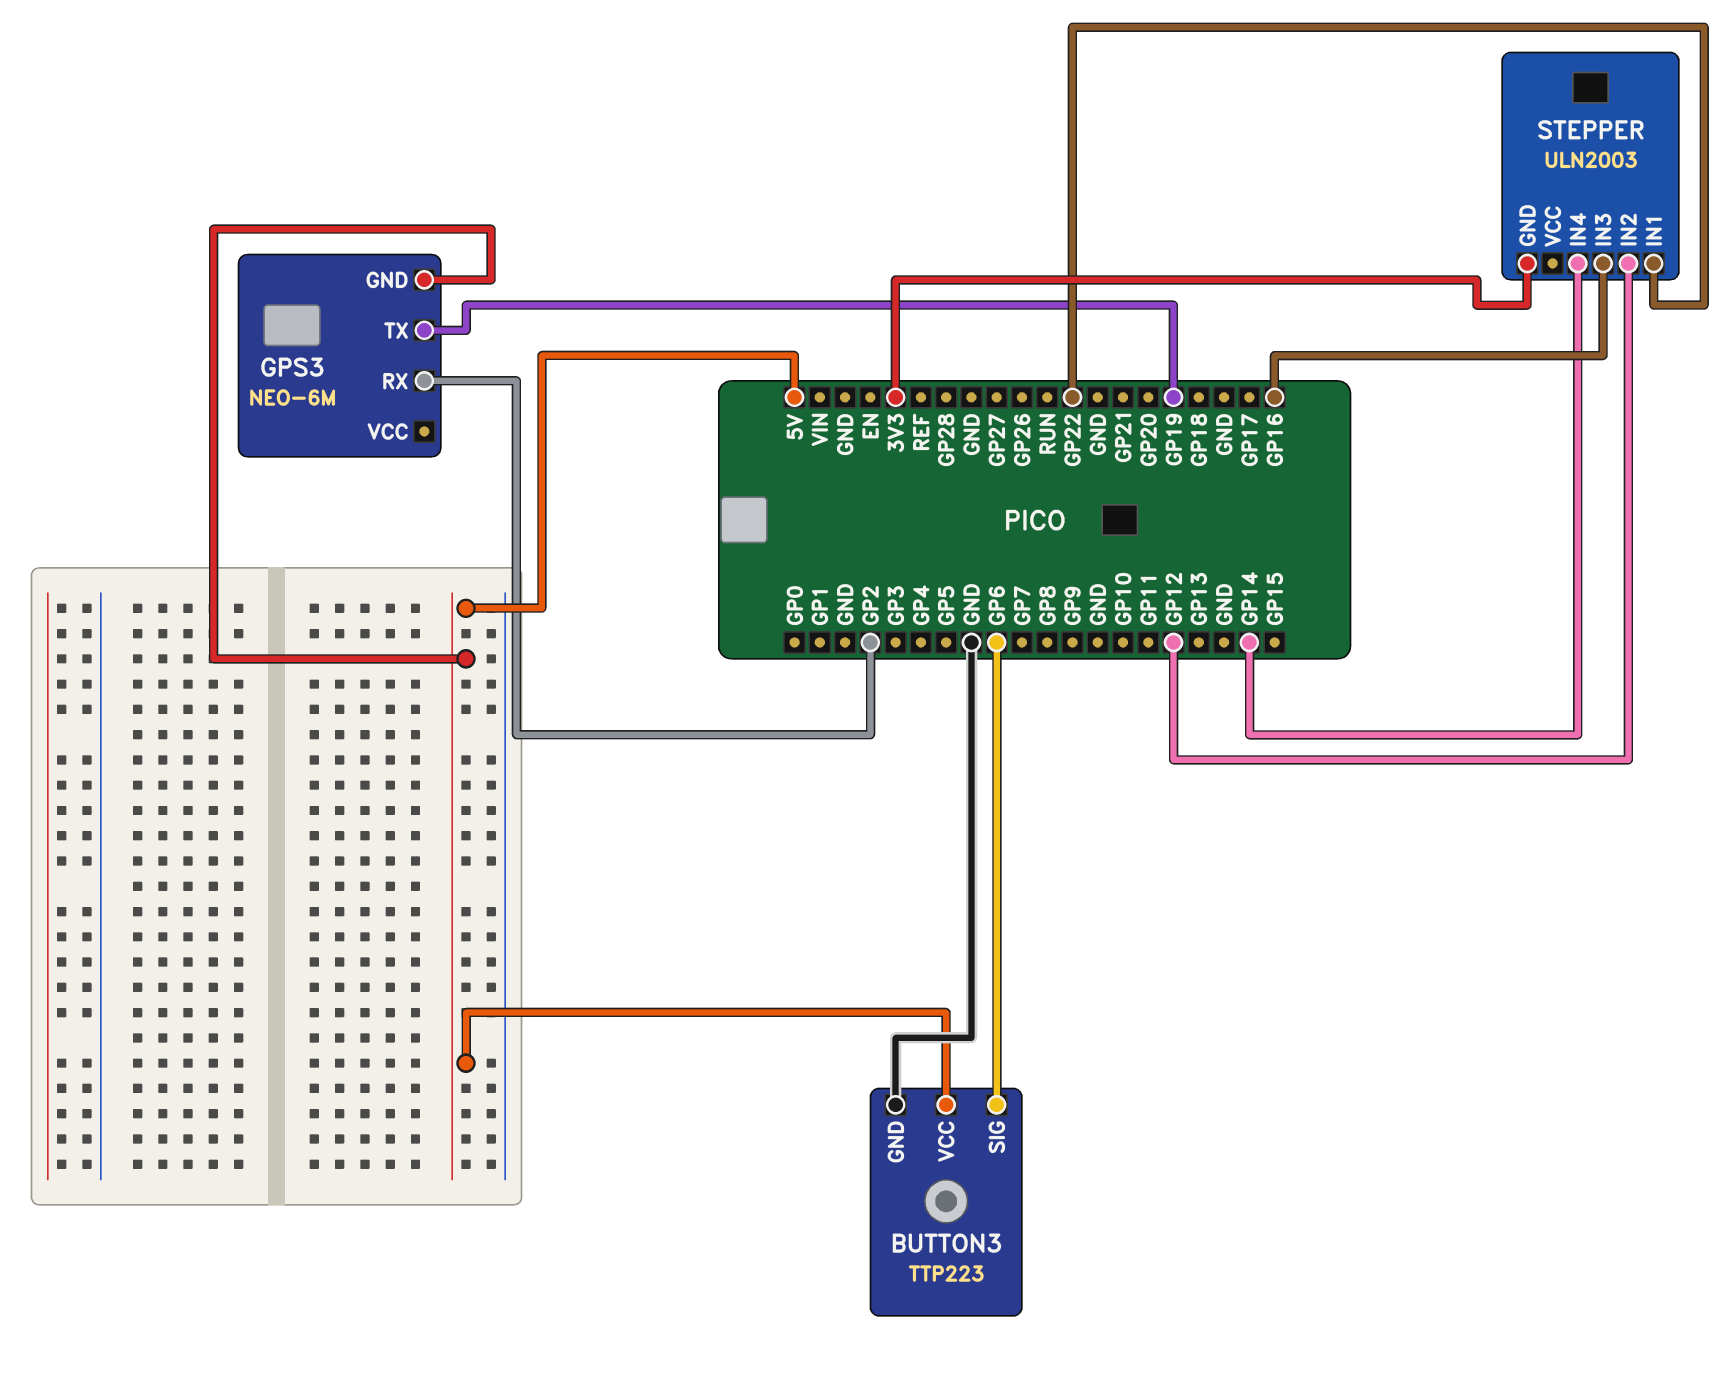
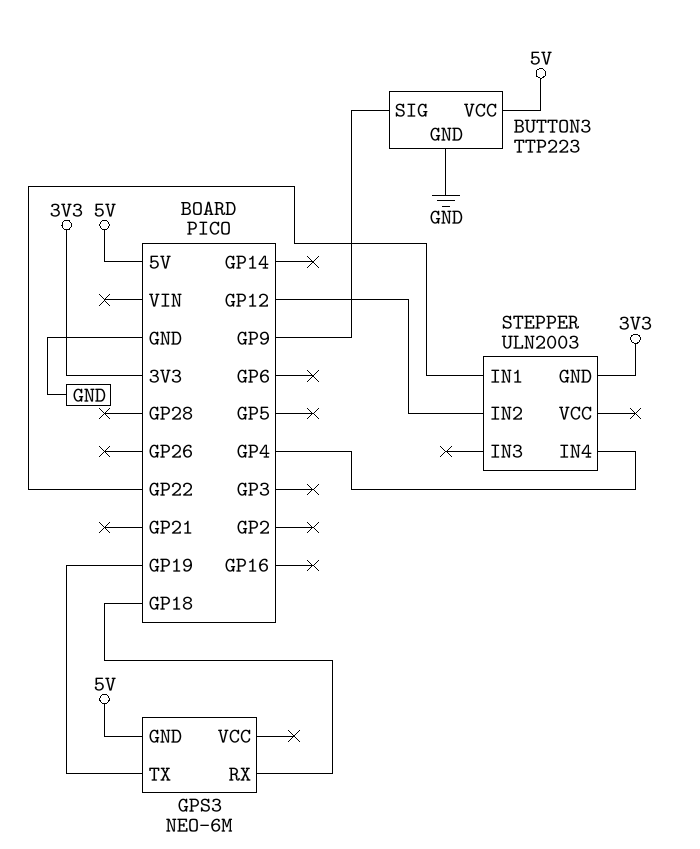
BUTTON3 pin SIG: GP6 -> GP9
GPS3 pin RX: GP2 -> GP18
STEPPER pin IN3: GP16 -> none
STEPPER pin IN4: GP14 -> GP4

